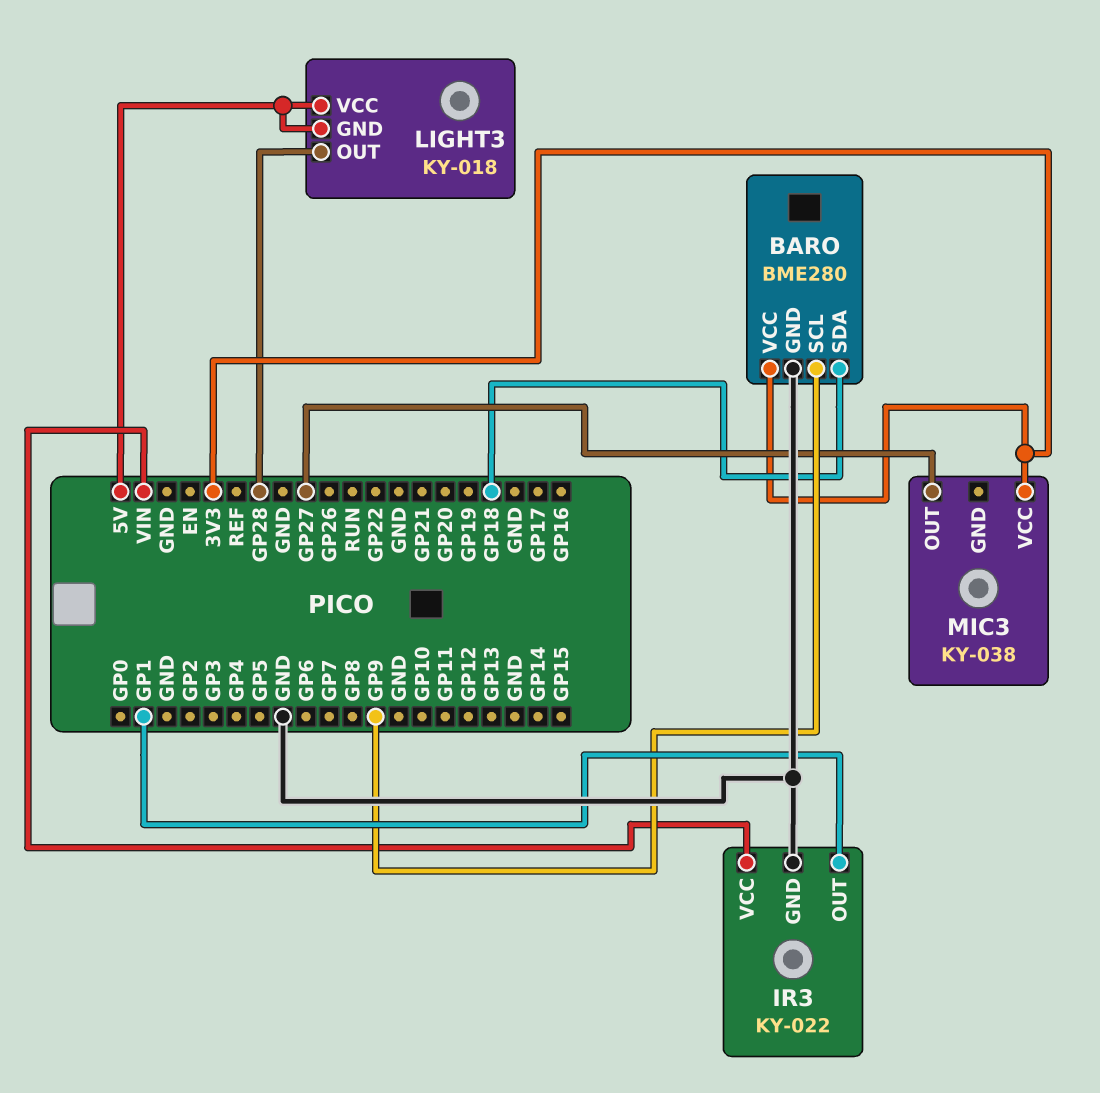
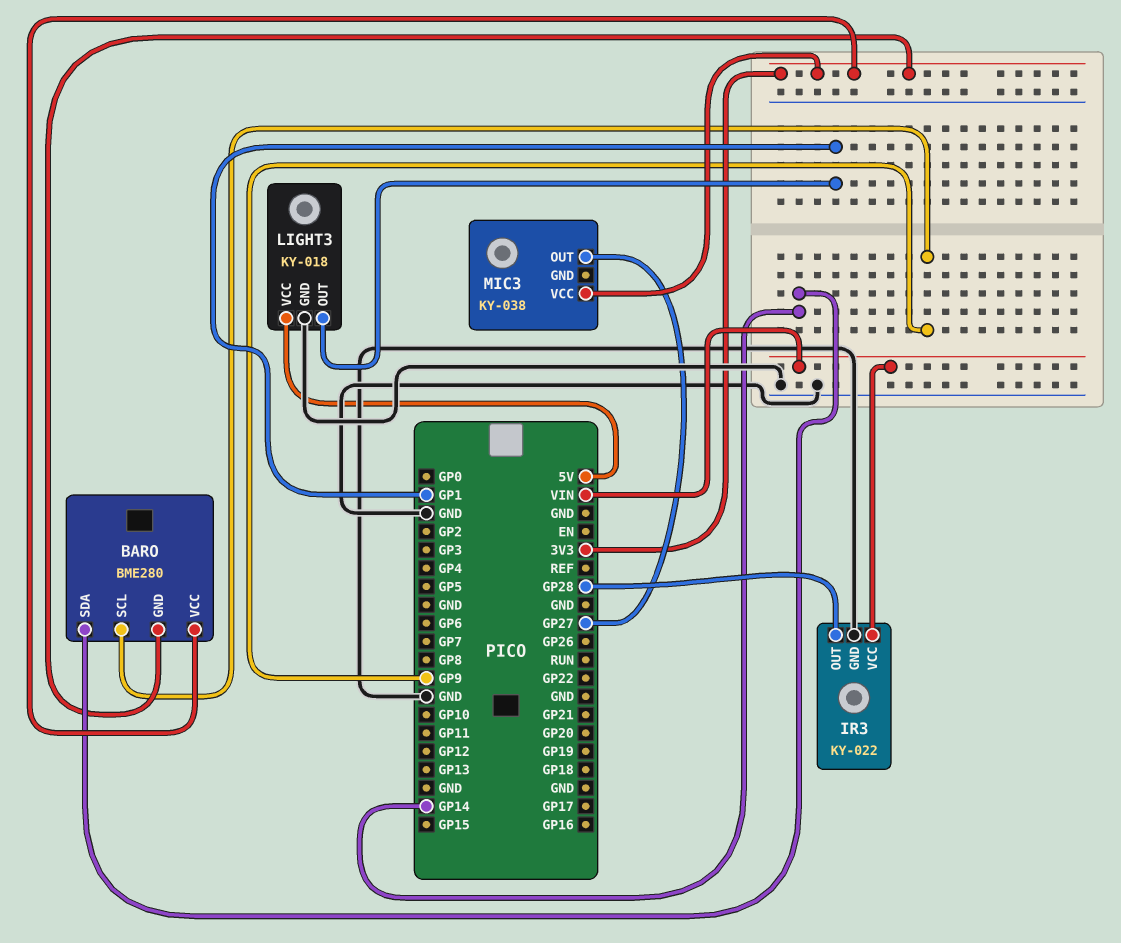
BARO pin GND: GND -> 3V3
BARO pin SDA: GP18 -> GP14
IR3 pin OUT: GP1 -> GP28
LIGHT3 pin GND: 5V -> GND
LIGHT3 pin OUT: GP28 -> GP1

